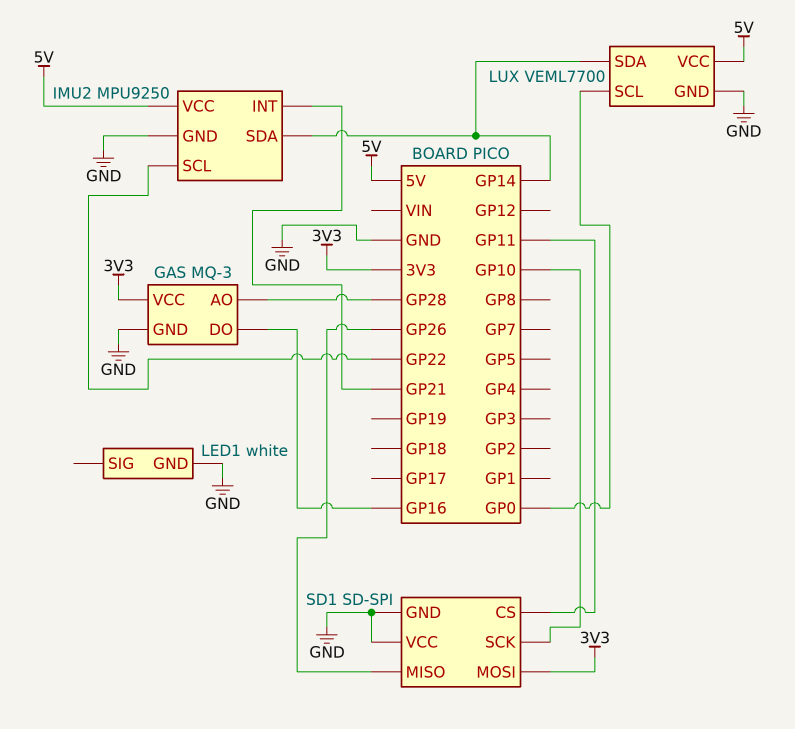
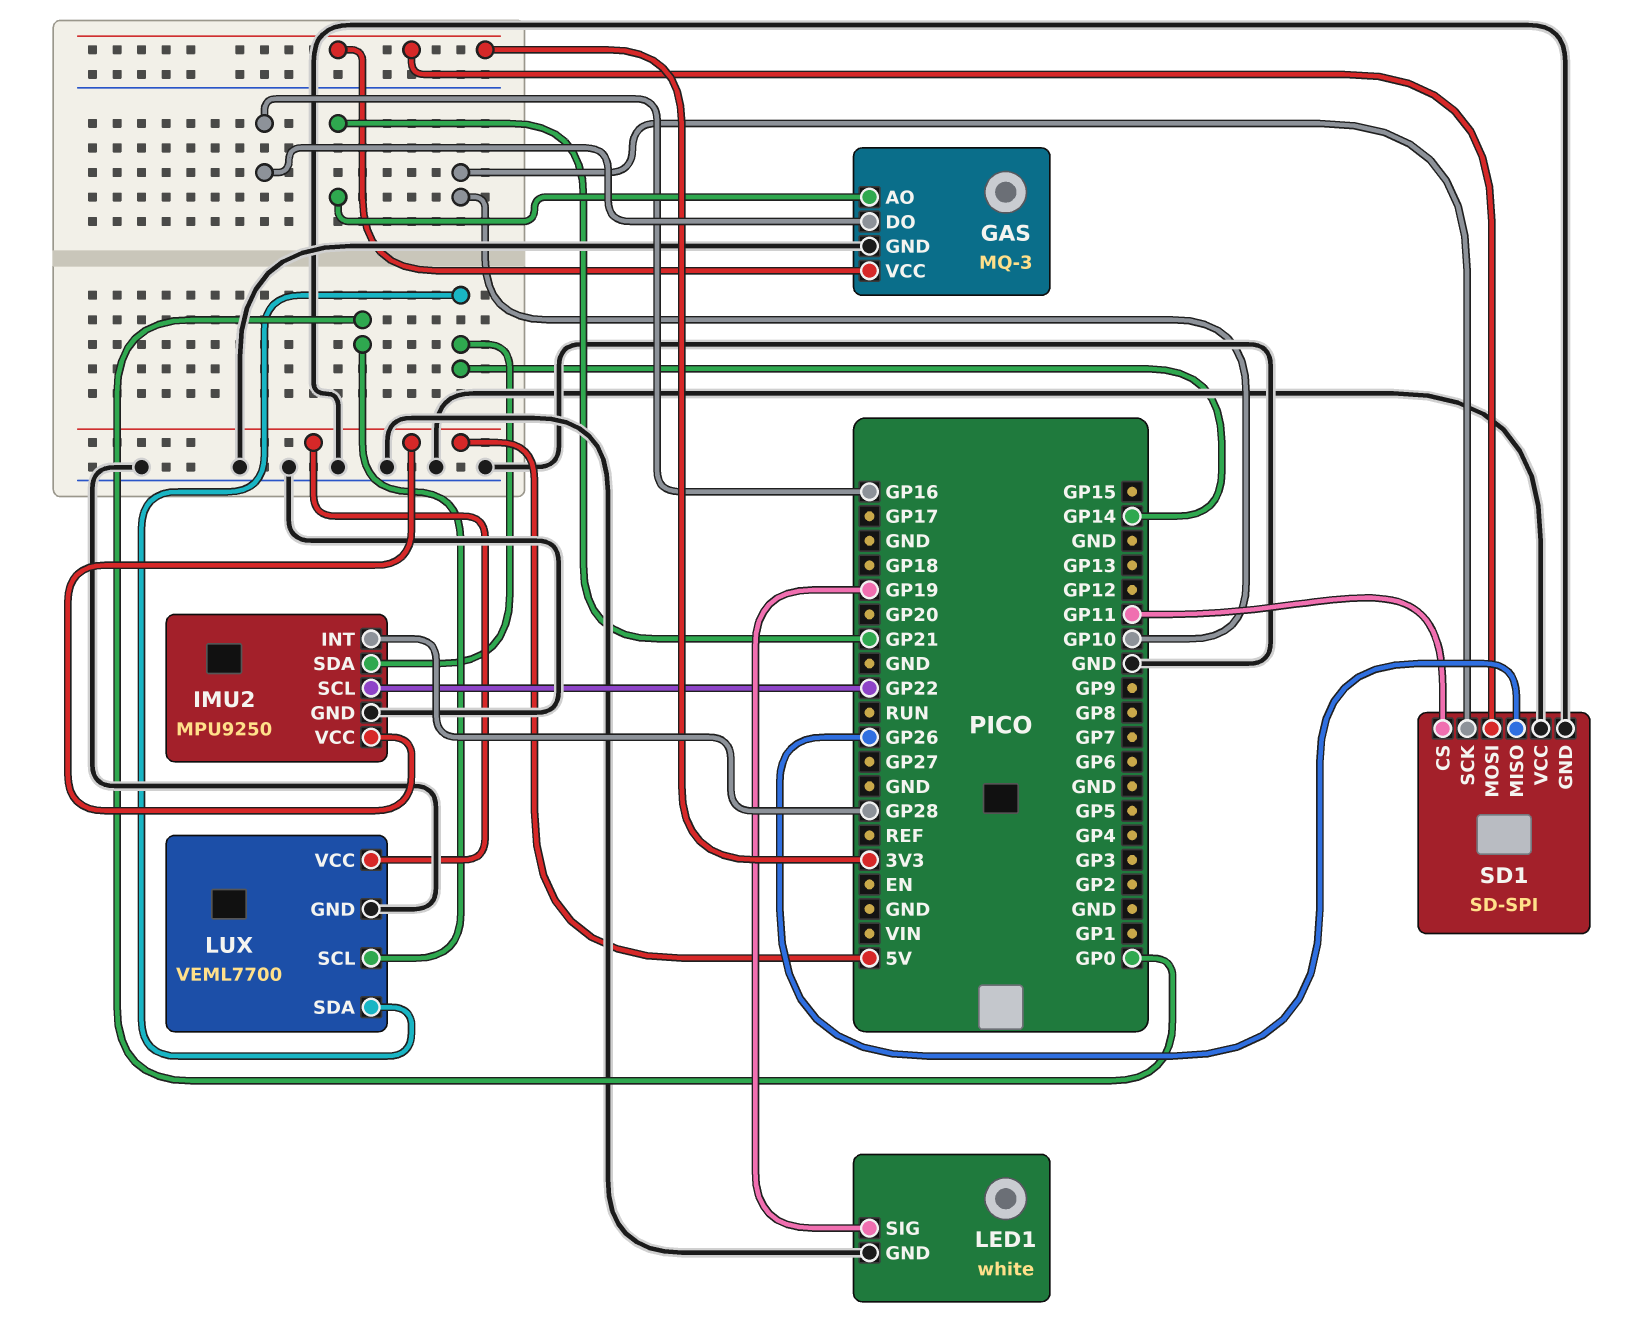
GAS pin AO: GP28 -> GP21
IMU2 pin INT: GP21 -> GP28
LED1 pin SIG: none -> GP19

